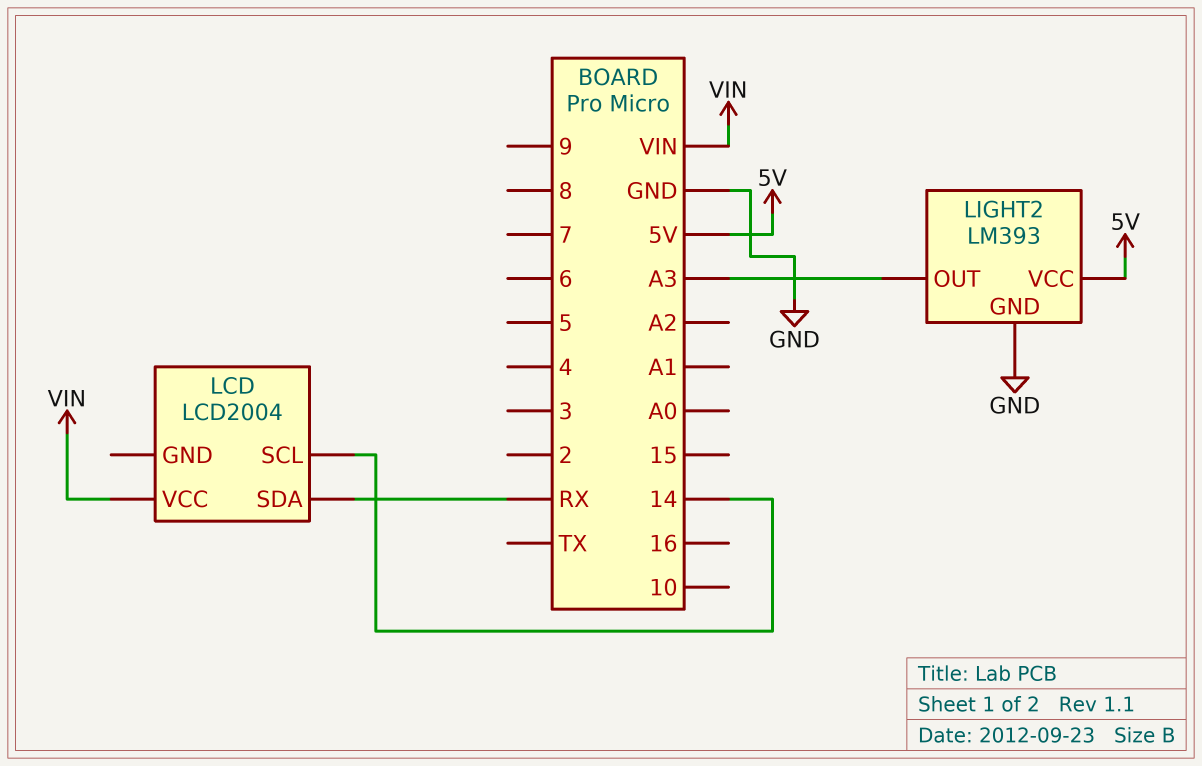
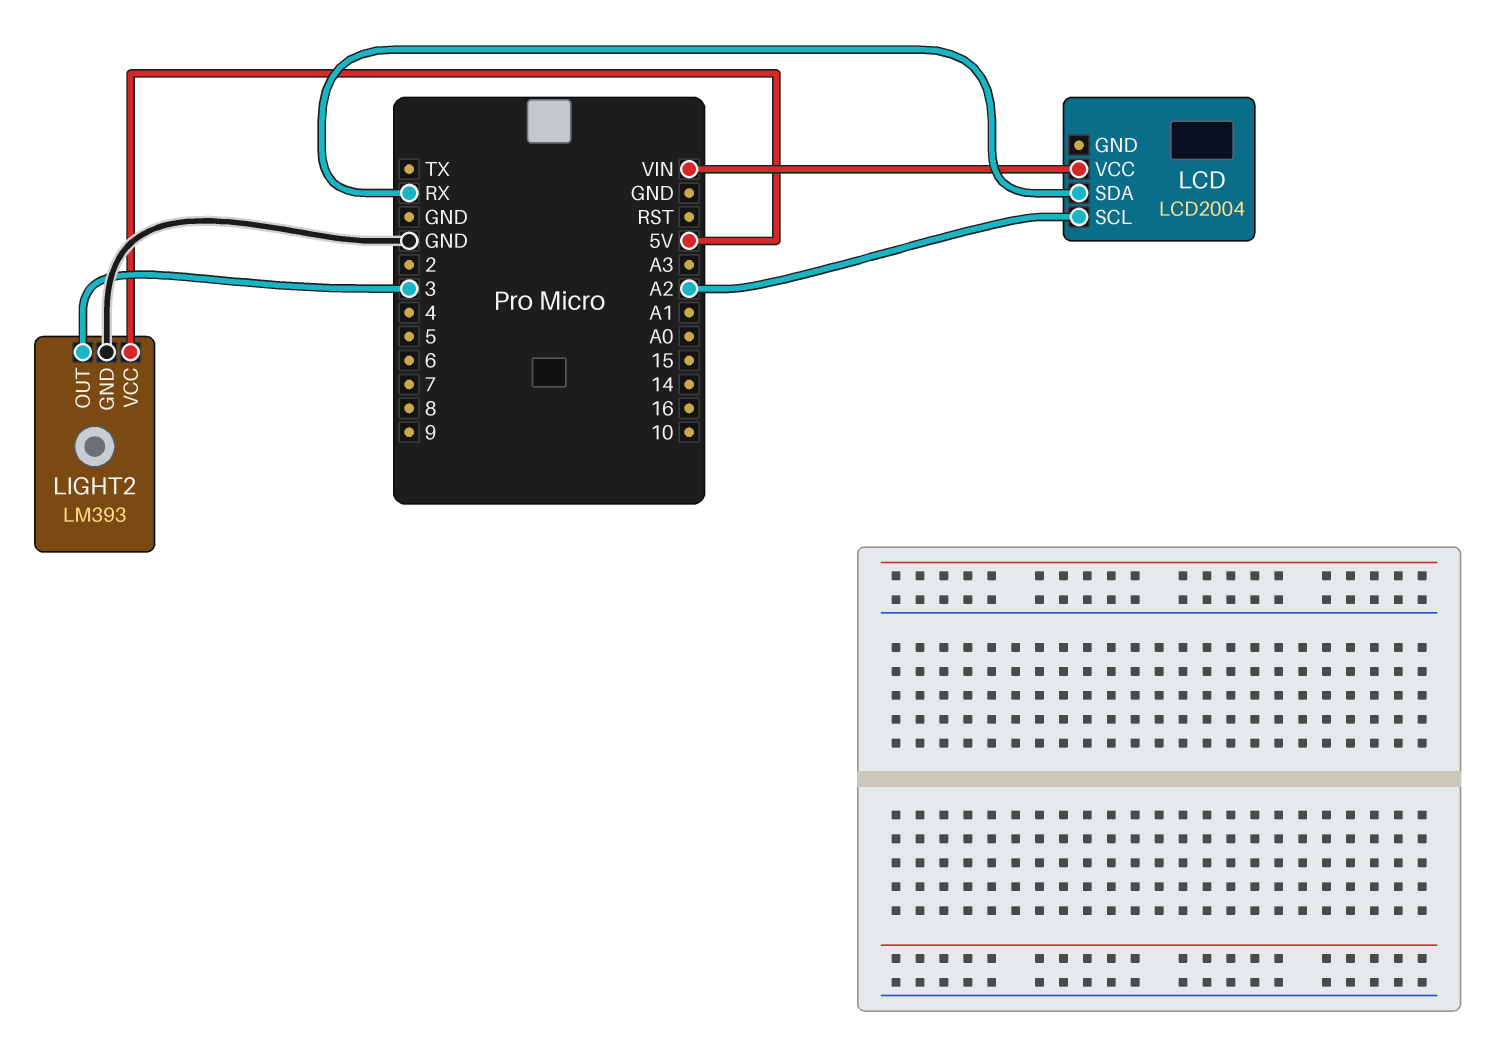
LCD pin SCL: 14 -> A2
LIGHT2 pin OUT: A3 -> 3

